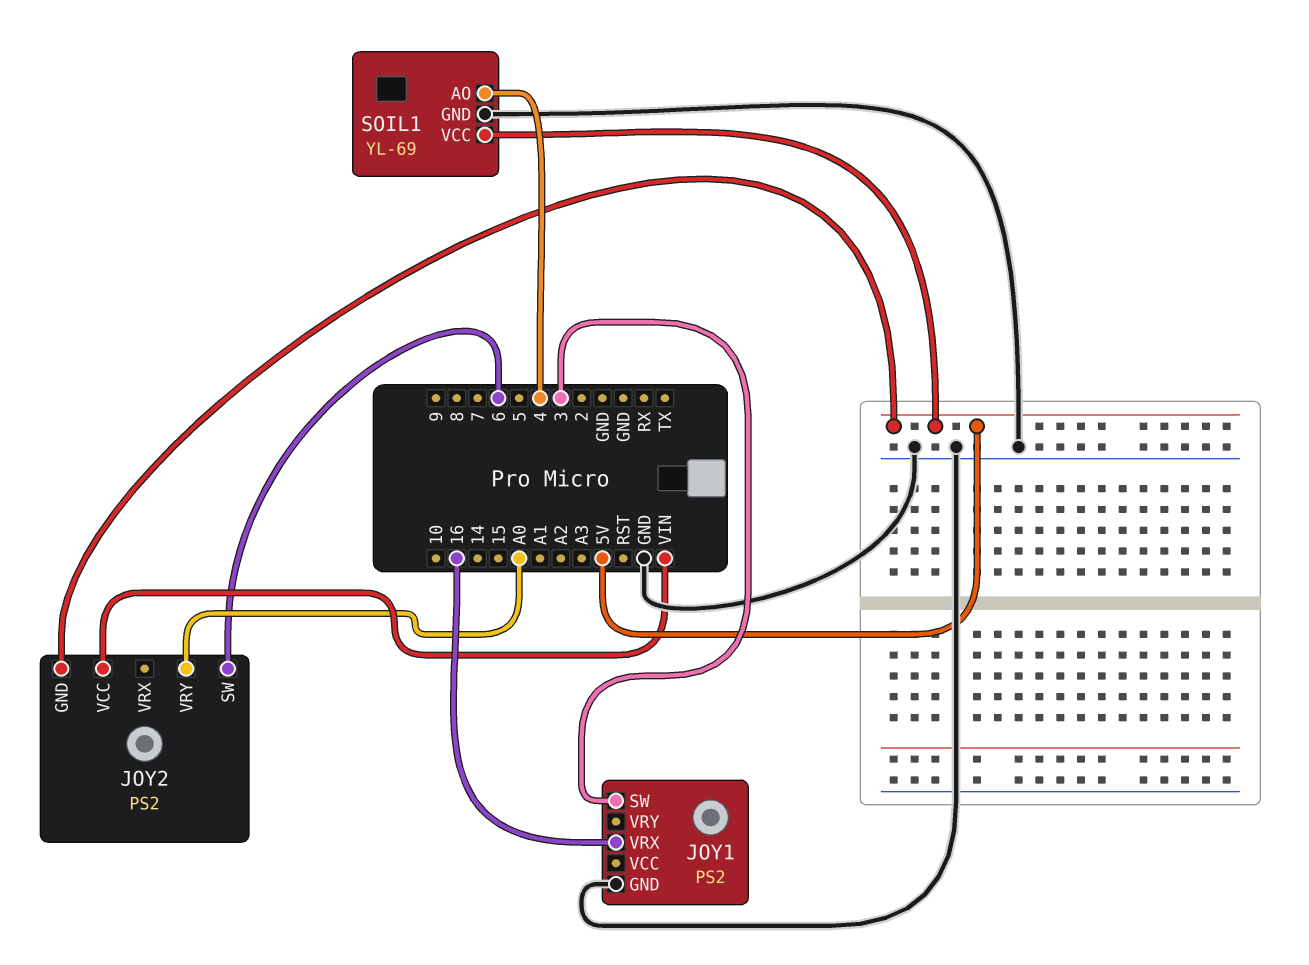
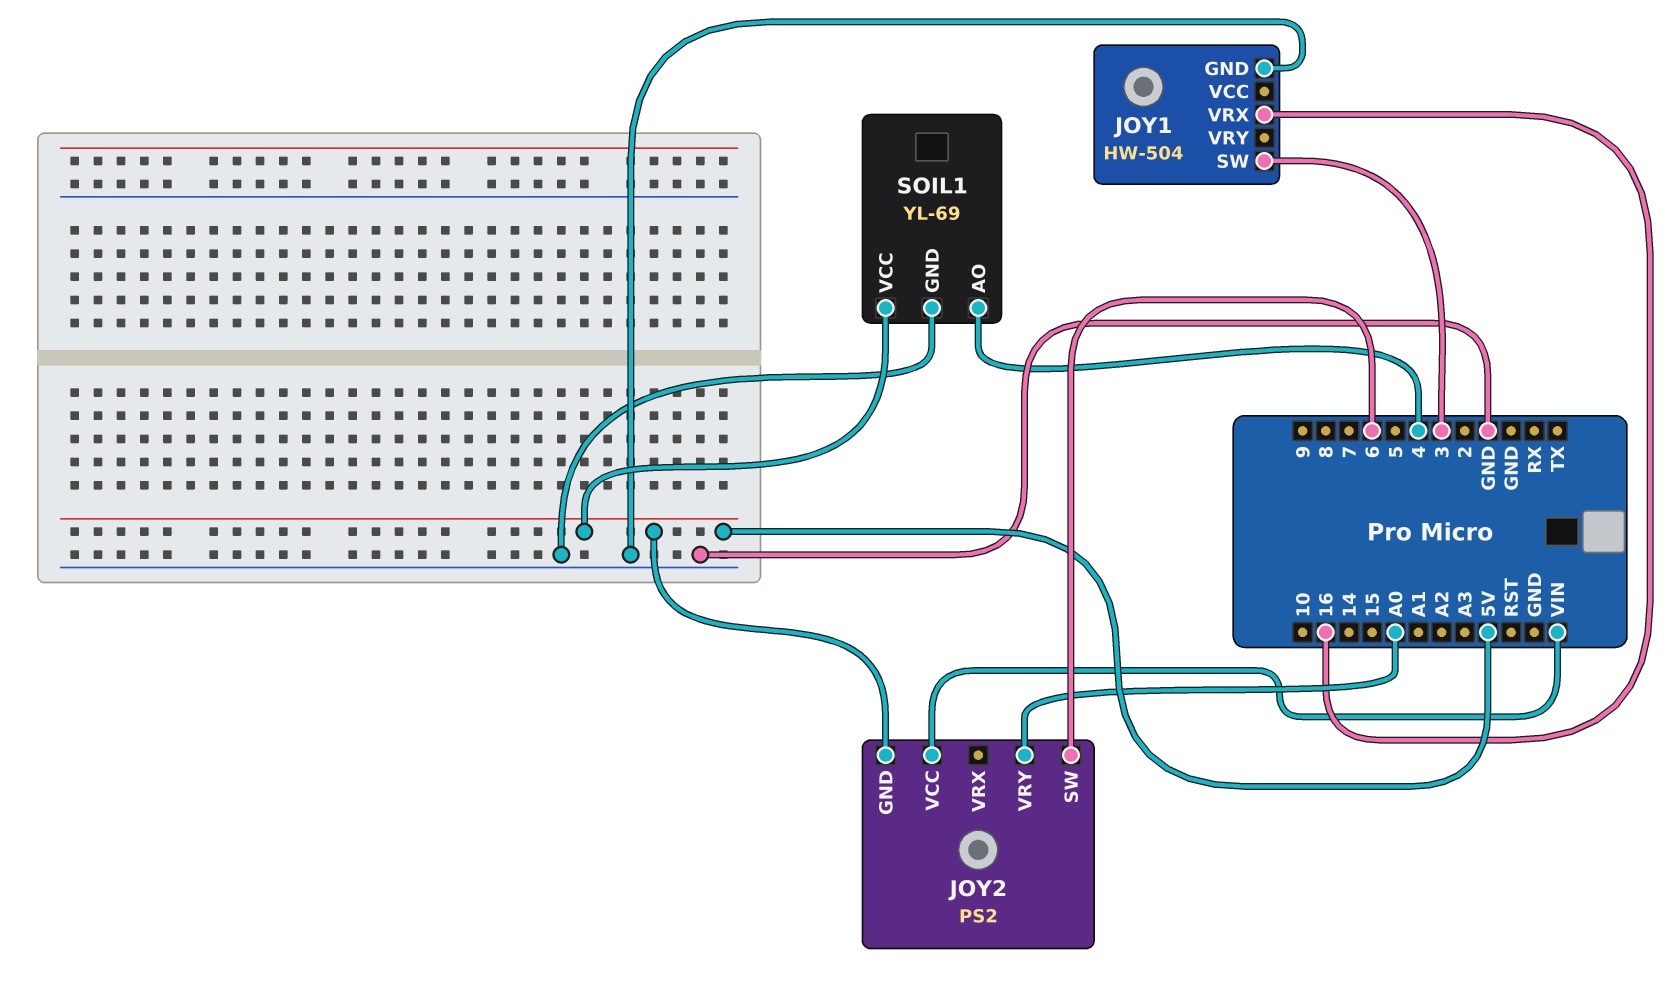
JOY1: PS2 -> HW-504

